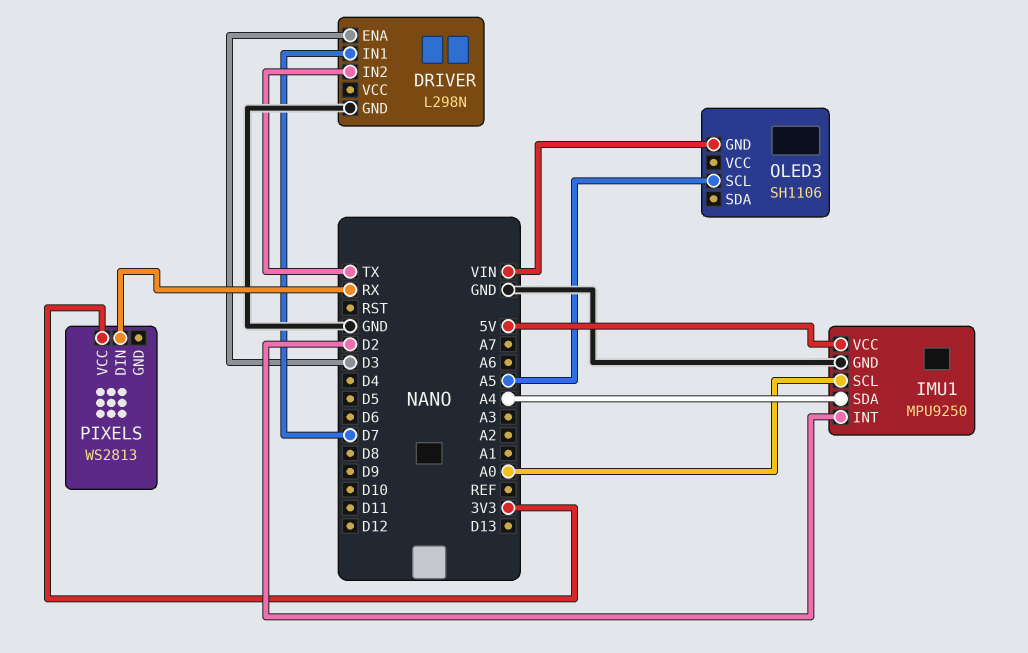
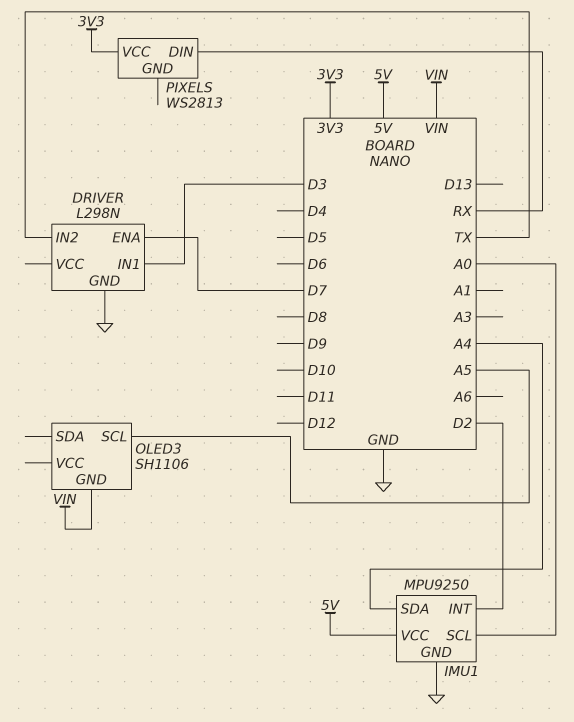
DRIVER pin ENA: D3 -> D7
DRIVER pin IN1: D7 -> D3

